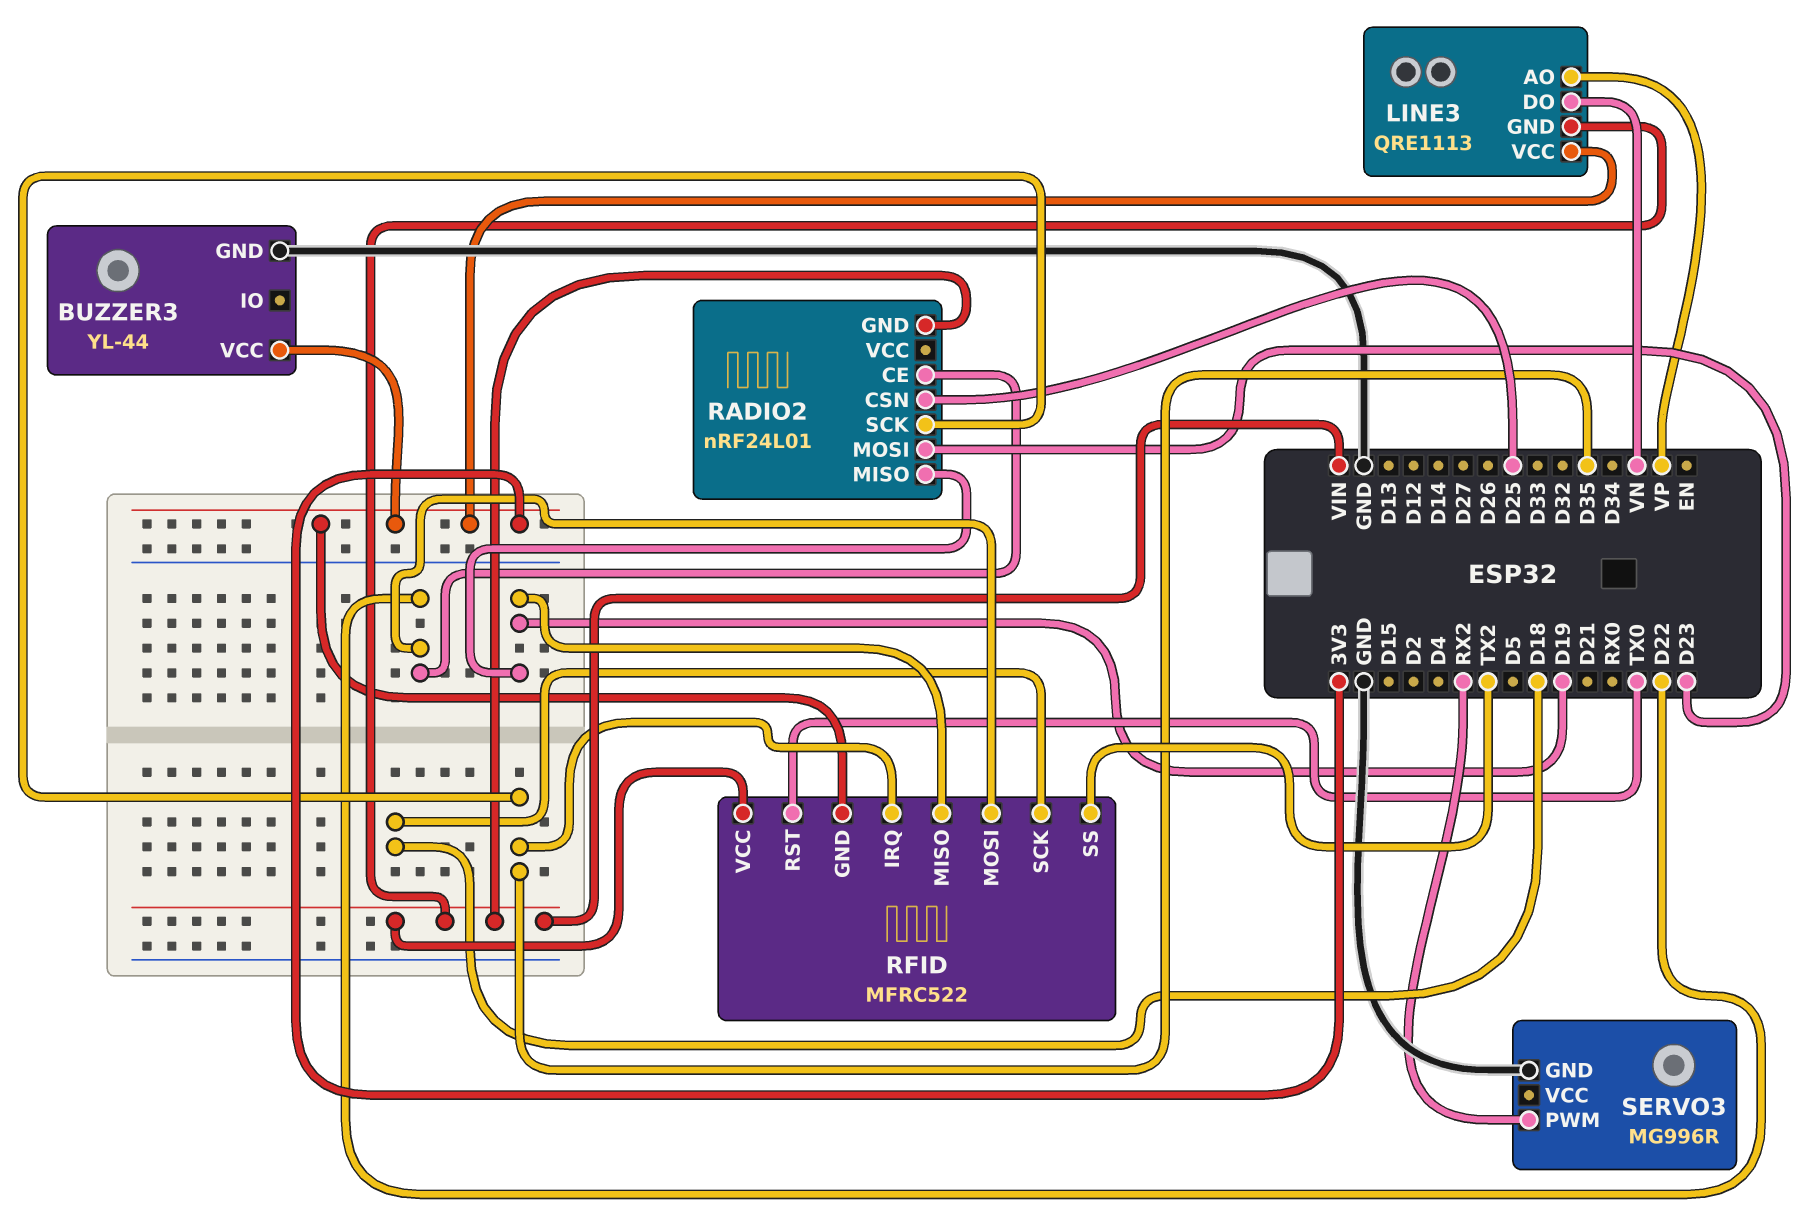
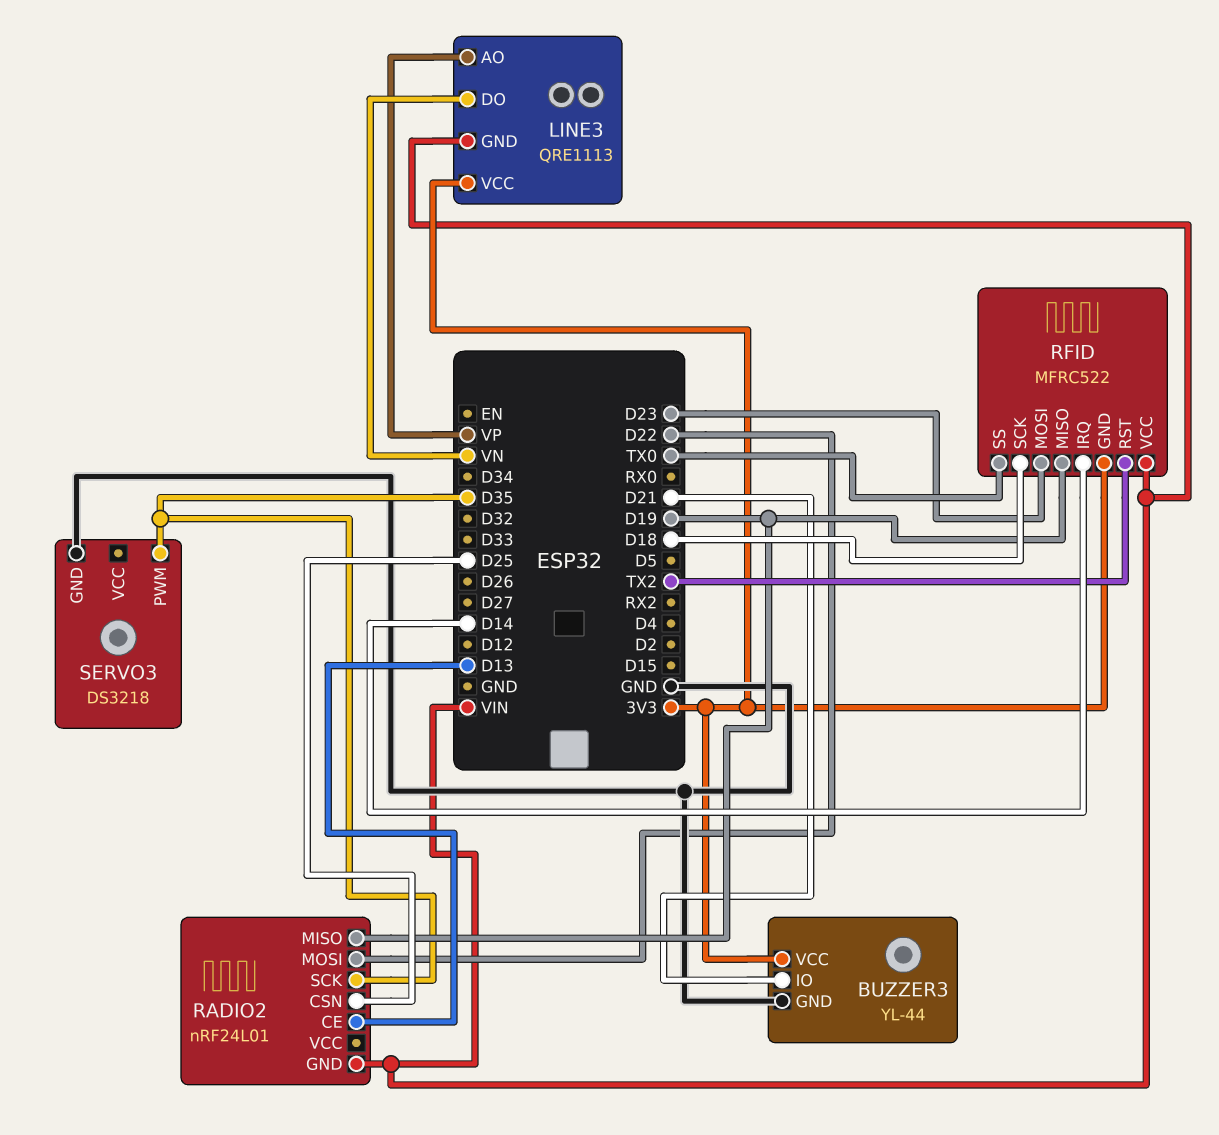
BUZZER3 pin IO: none -> D21
RADIO2 pin CE: D22 -> D13
RADIO2 pin MOSI: D23 -> D22
RFID pin IRQ: D35 -> D14
RFID pin MOSI: D22 -> D23
RFID pin RST: TX0 -> TX2
RFID pin SS: TX2 -> TX0
SERVO3: MG996R -> DS3218
SERVO3 pin PWM: RX2 -> D35

